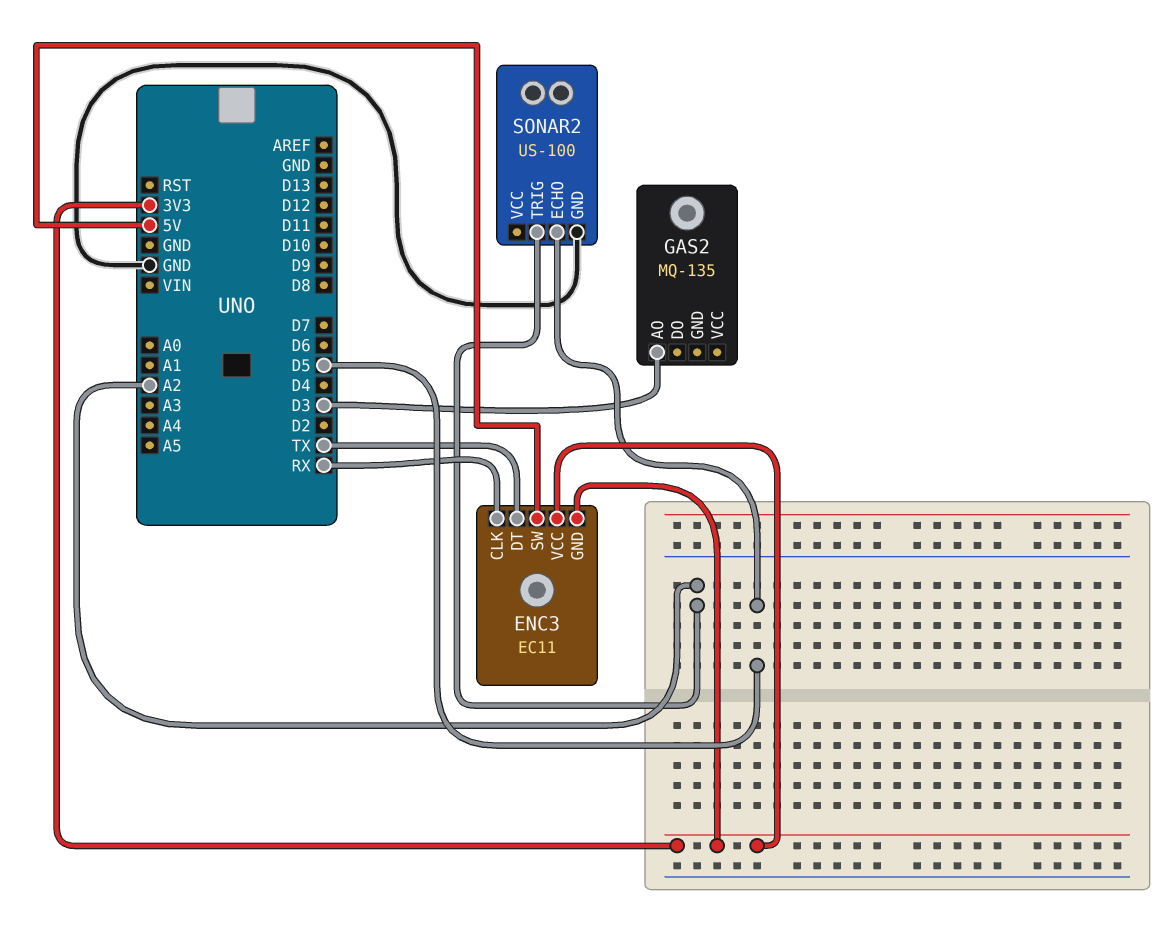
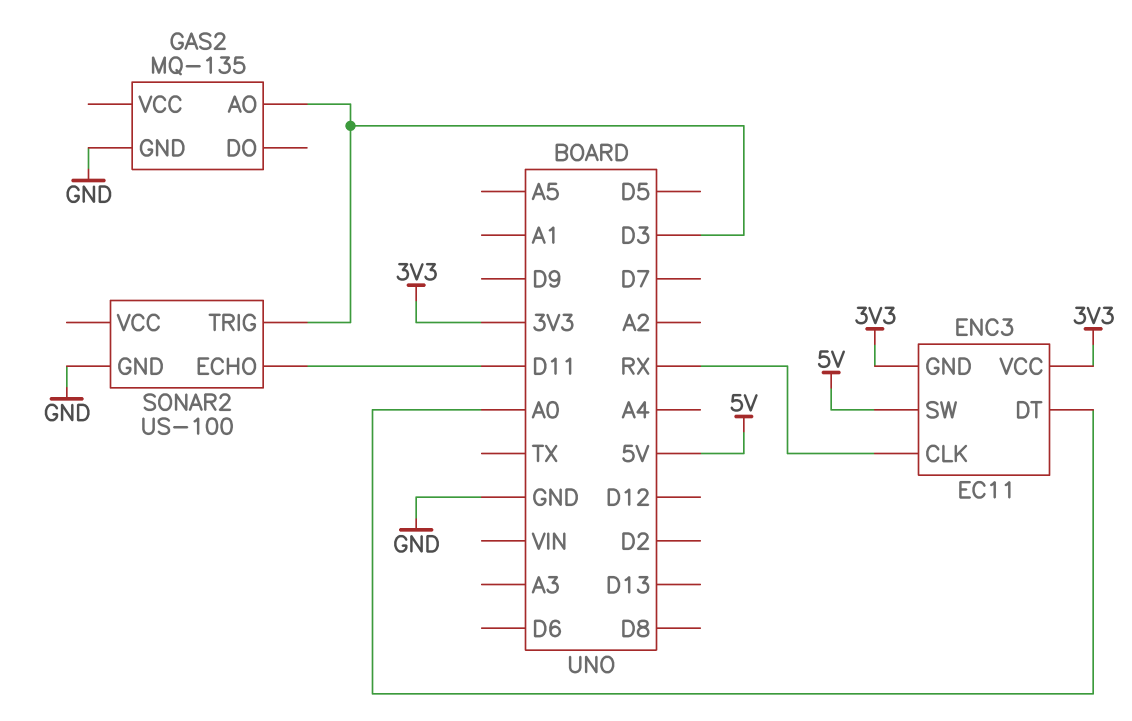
ENC3 pin DT: TX -> A0
GAS2 pin GND: none -> GND
SONAR2 pin ECHO: D5 -> D11
SONAR2 pin TRIG: A2 -> D3

